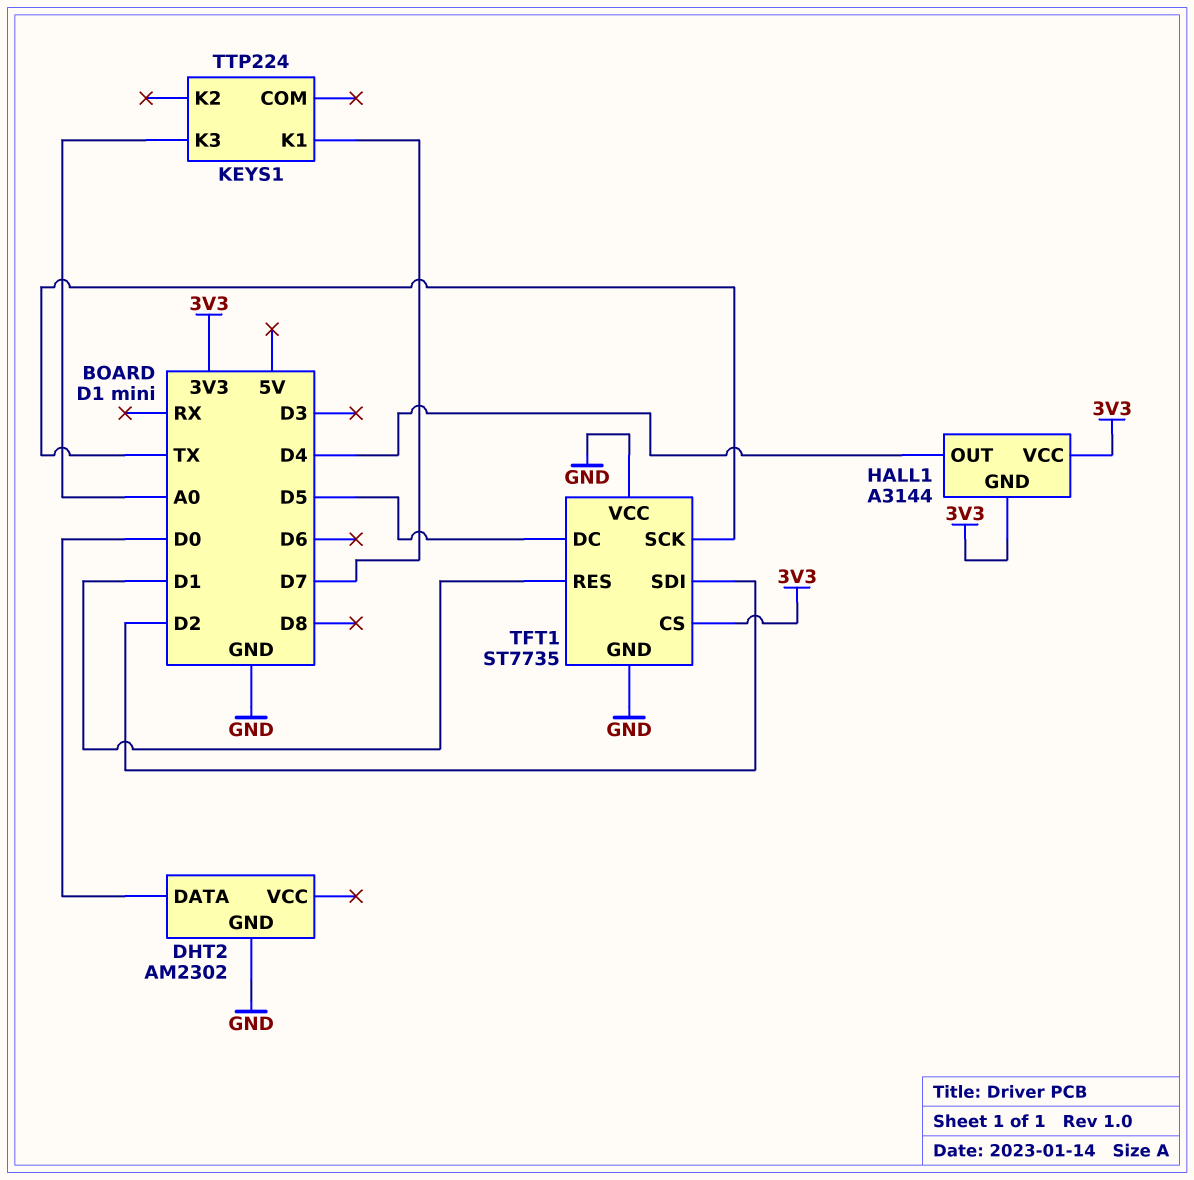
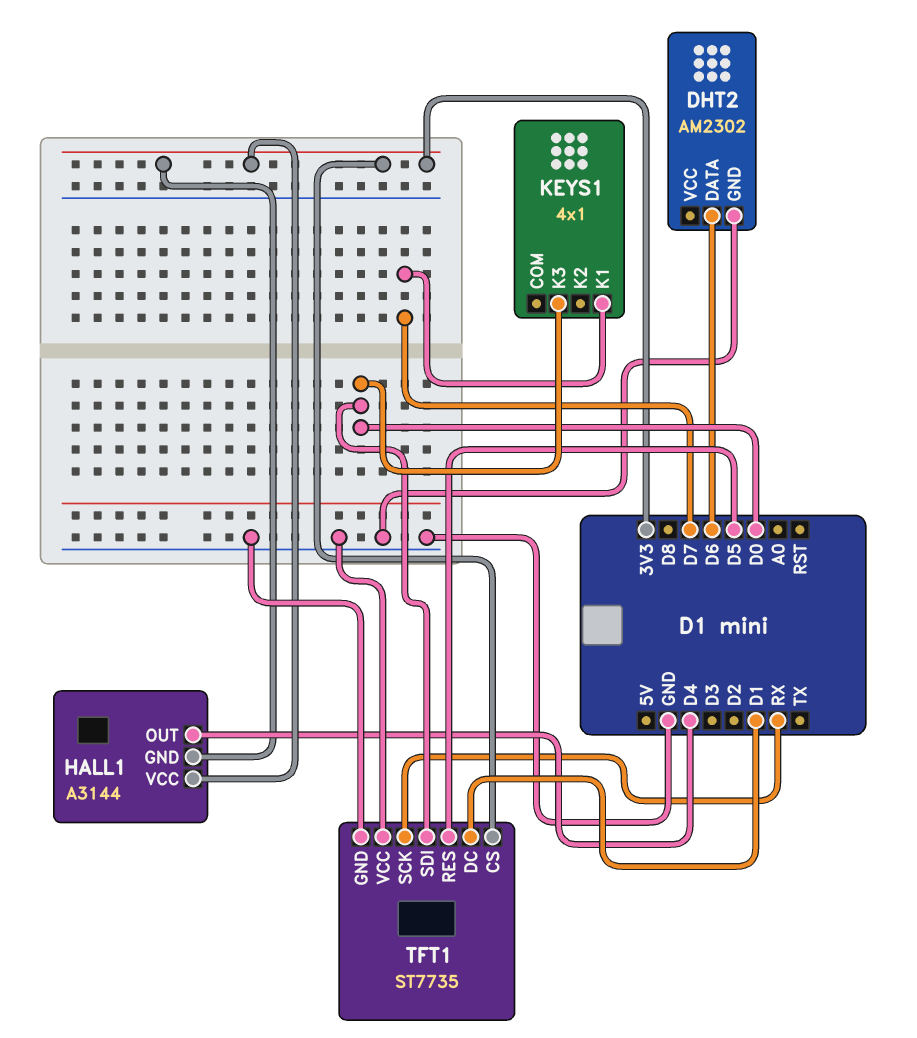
DHT2 pin DATA: D0 -> D6
KEYS1: TTP224 -> 4x1
KEYS1 pin K3: A0 -> D0
TFT1 pin DC: D5 -> D1
TFT1 pin RES: D1 -> D5
TFT1 pin SCK: TX -> RX
TFT1 pin SDI: D2 -> D0

